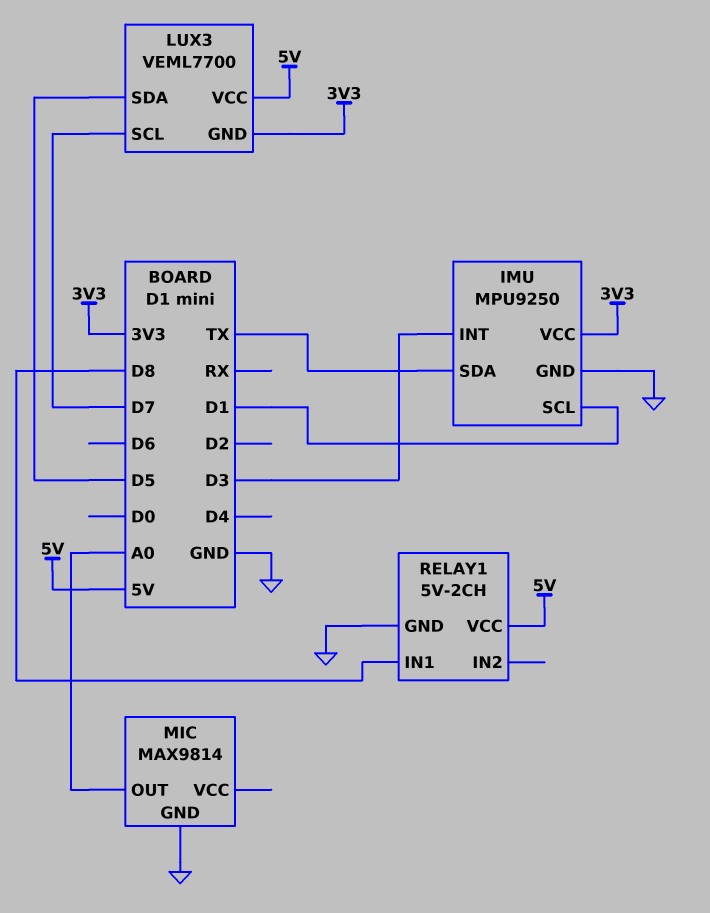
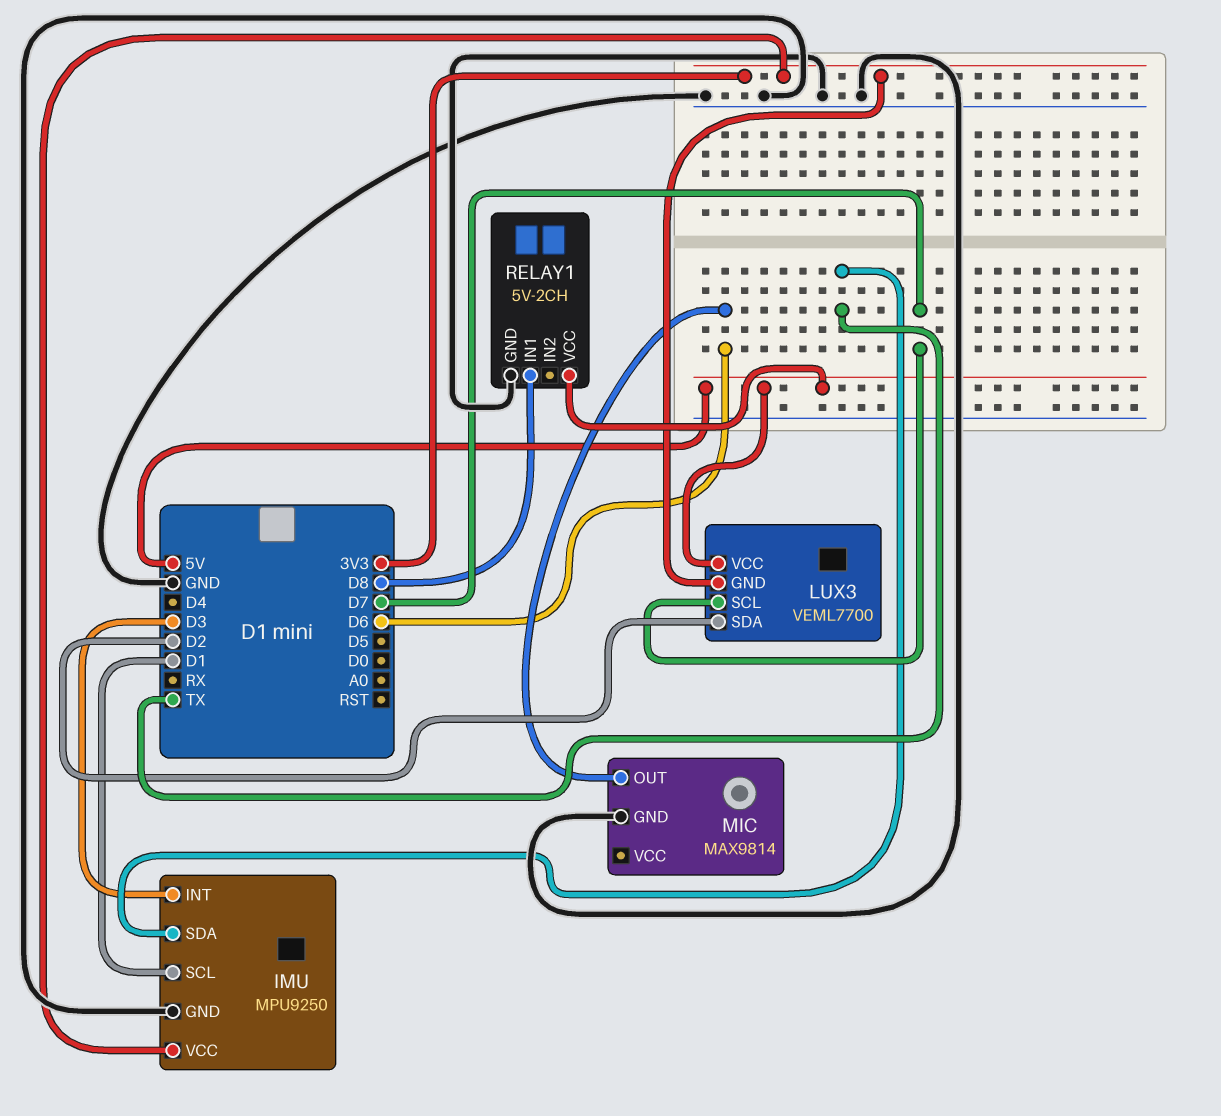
LUX3 pin SDA: D5 -> D2
MIC pin OUT: A0 -> D6

